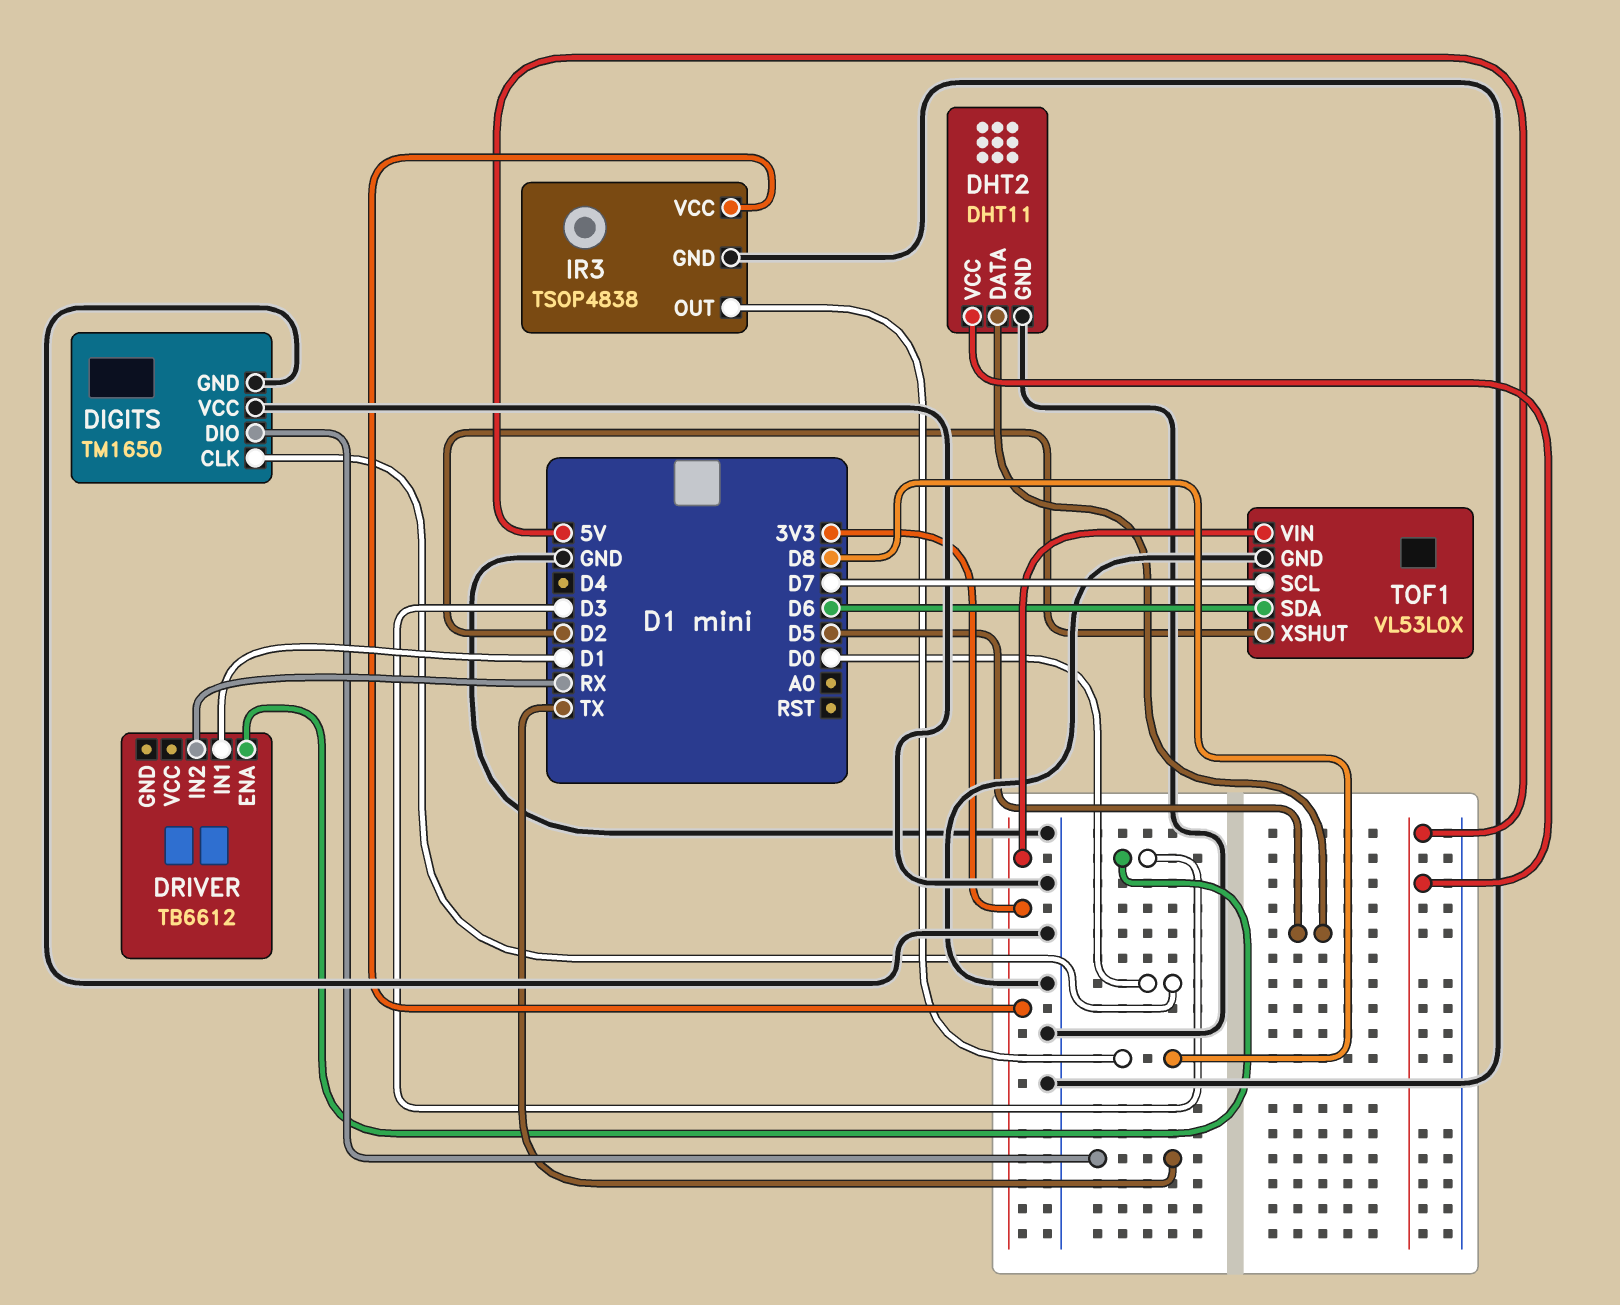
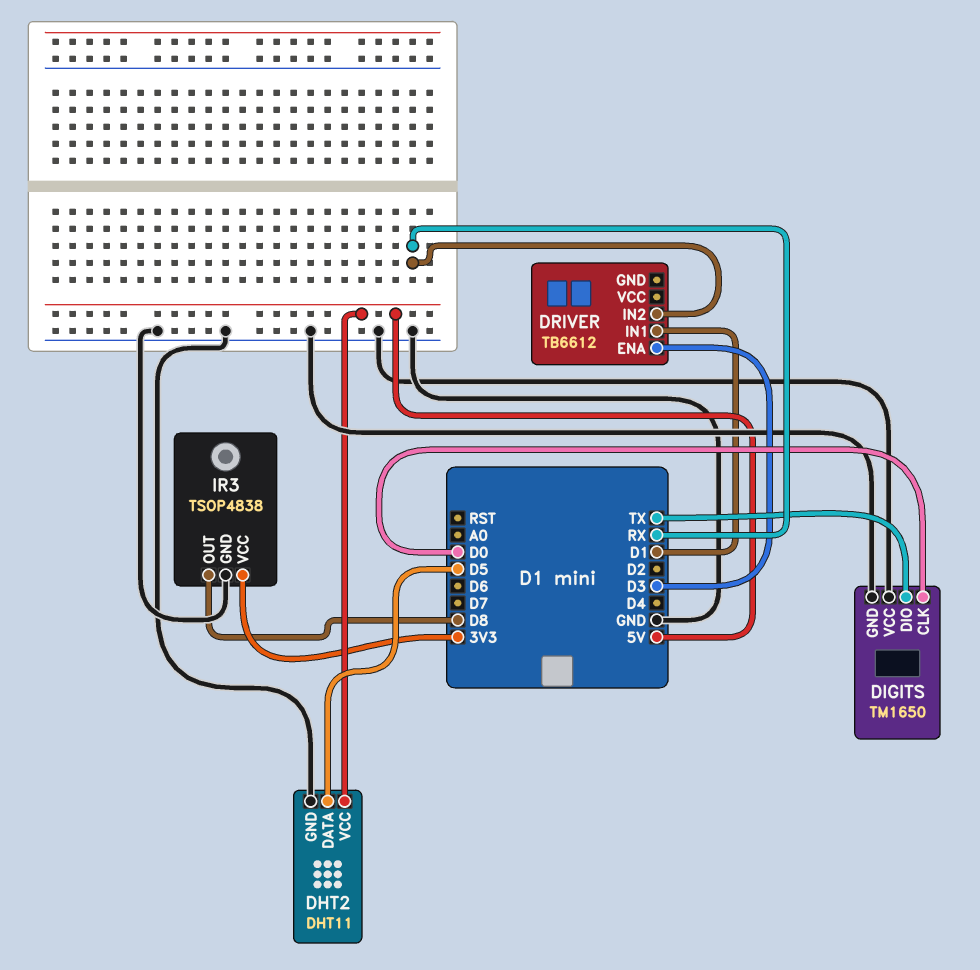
TOF1: VL53L0X -> none
TOF1 pin GND: GND -> none
TOF1 pin SCL: D7 -> none
TOF1 pin SDA: D6 -> none
TOF1 pin VIN: 3V3 -> none
TOF1 pin XSHUT: D2 -> none

